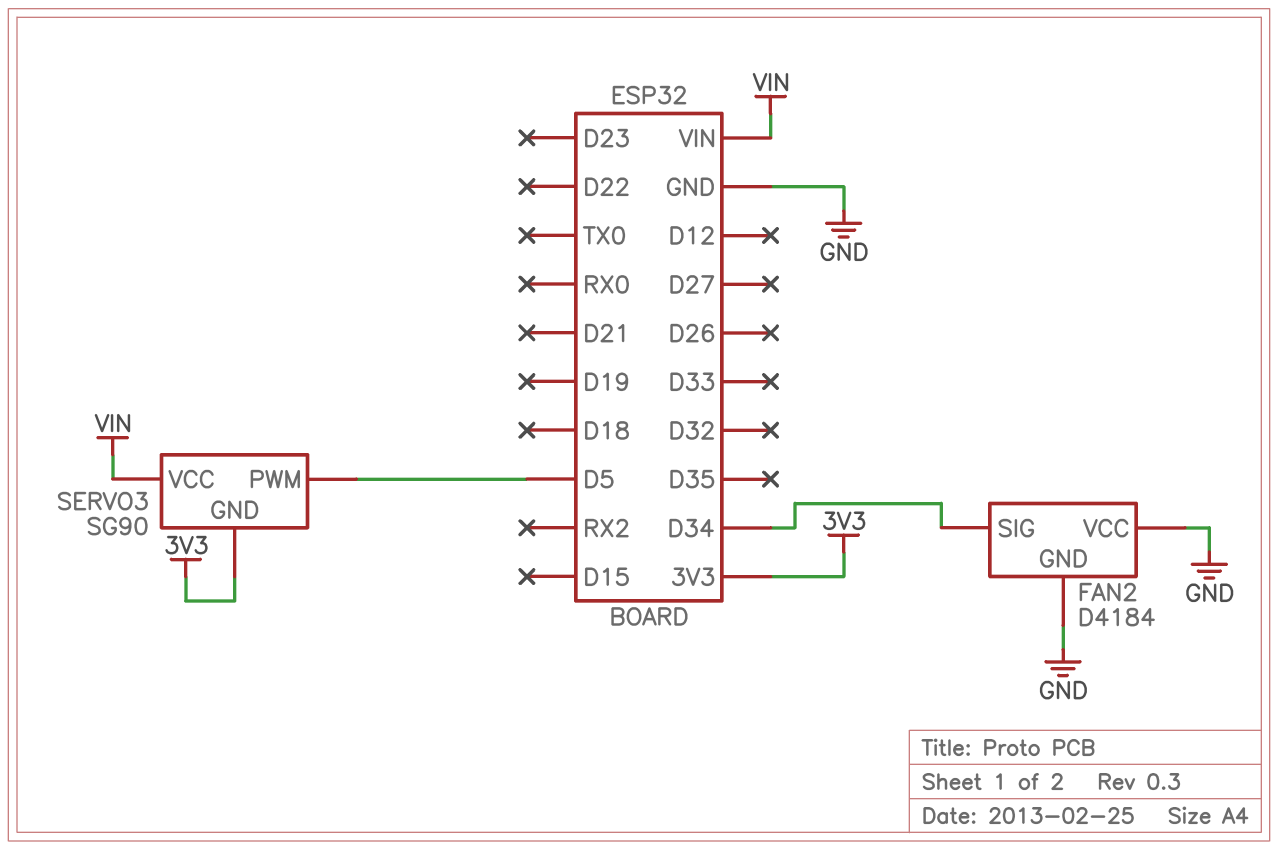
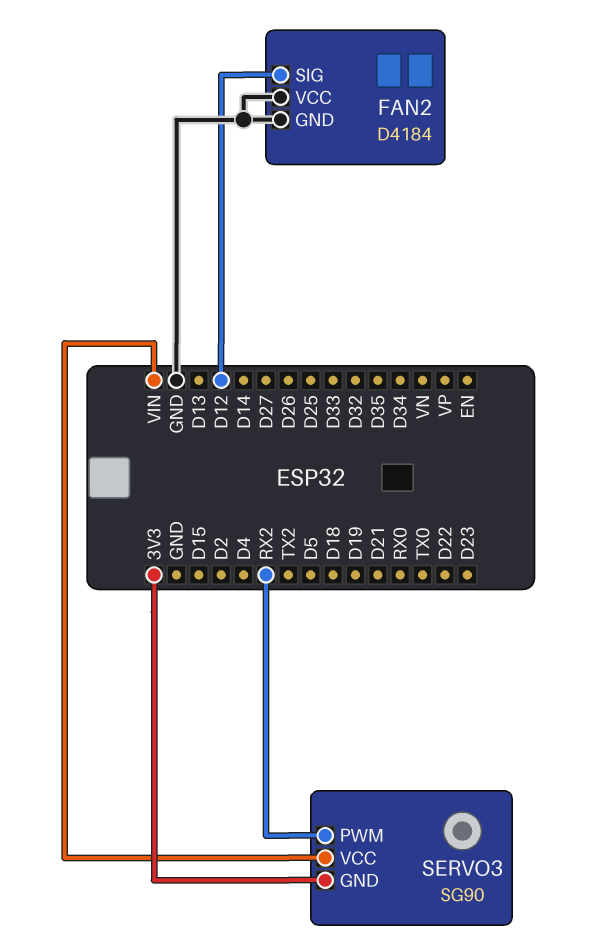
FAN2 pin SIG: D34 -> D12
SERVO3 pin PWM: D5 -> RX2

